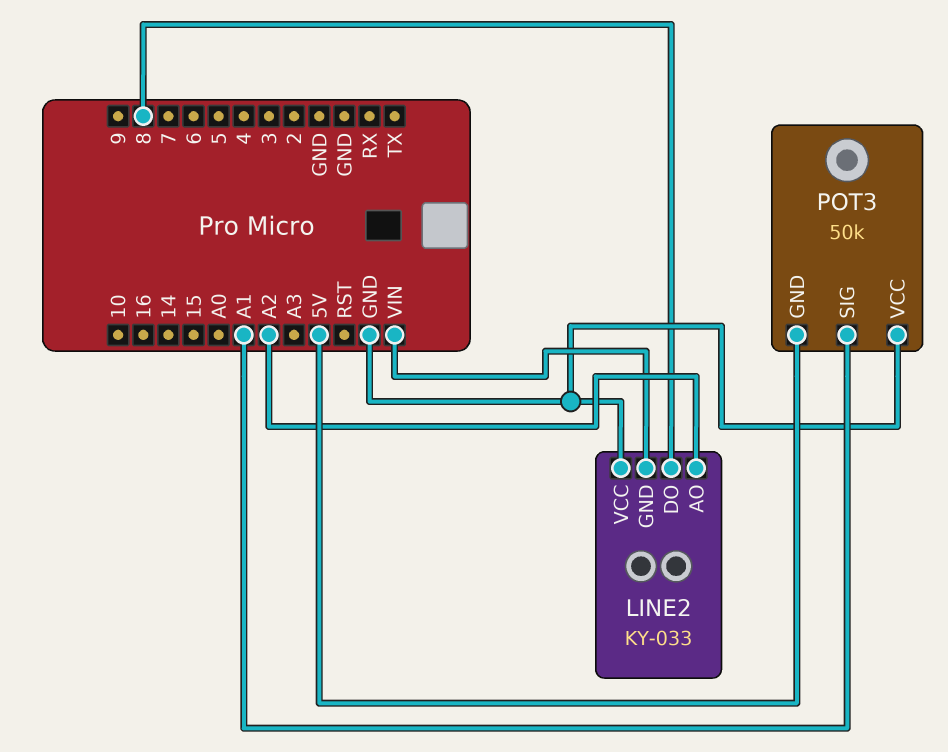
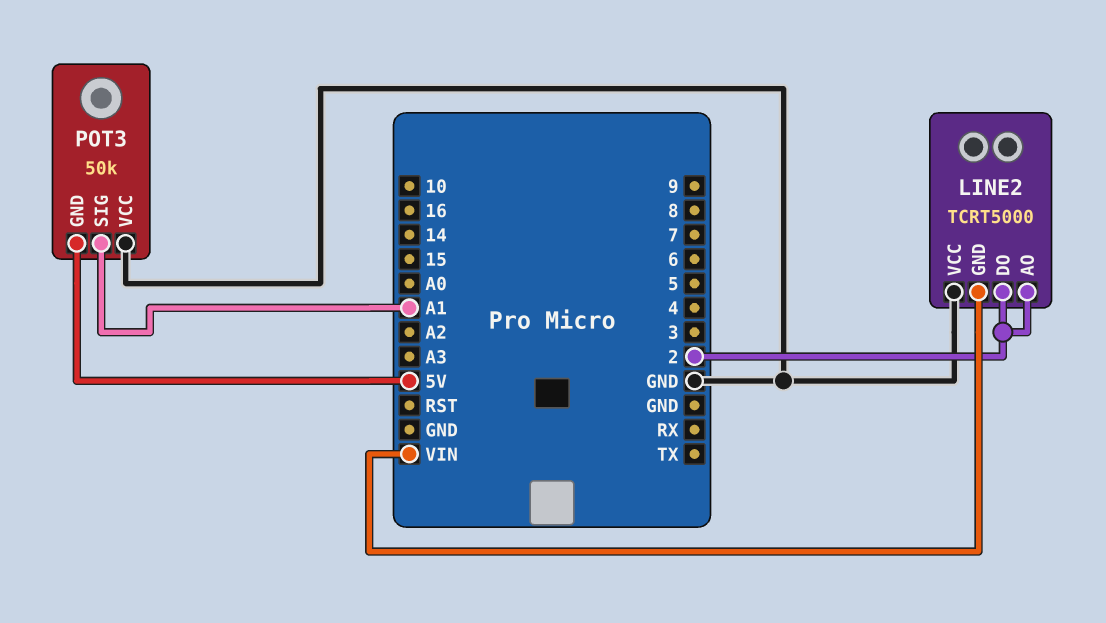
LINE2: KY-033 -> TCRT5000
LINE2 pin AO: A2 -> 2
LINE2 pin DO: 8 -> 2

